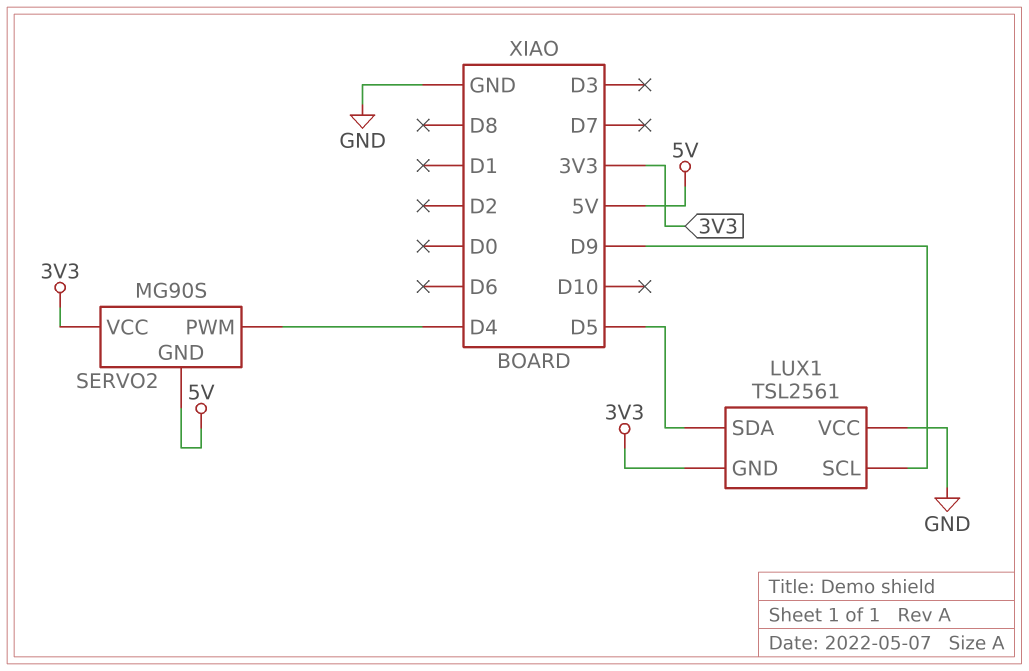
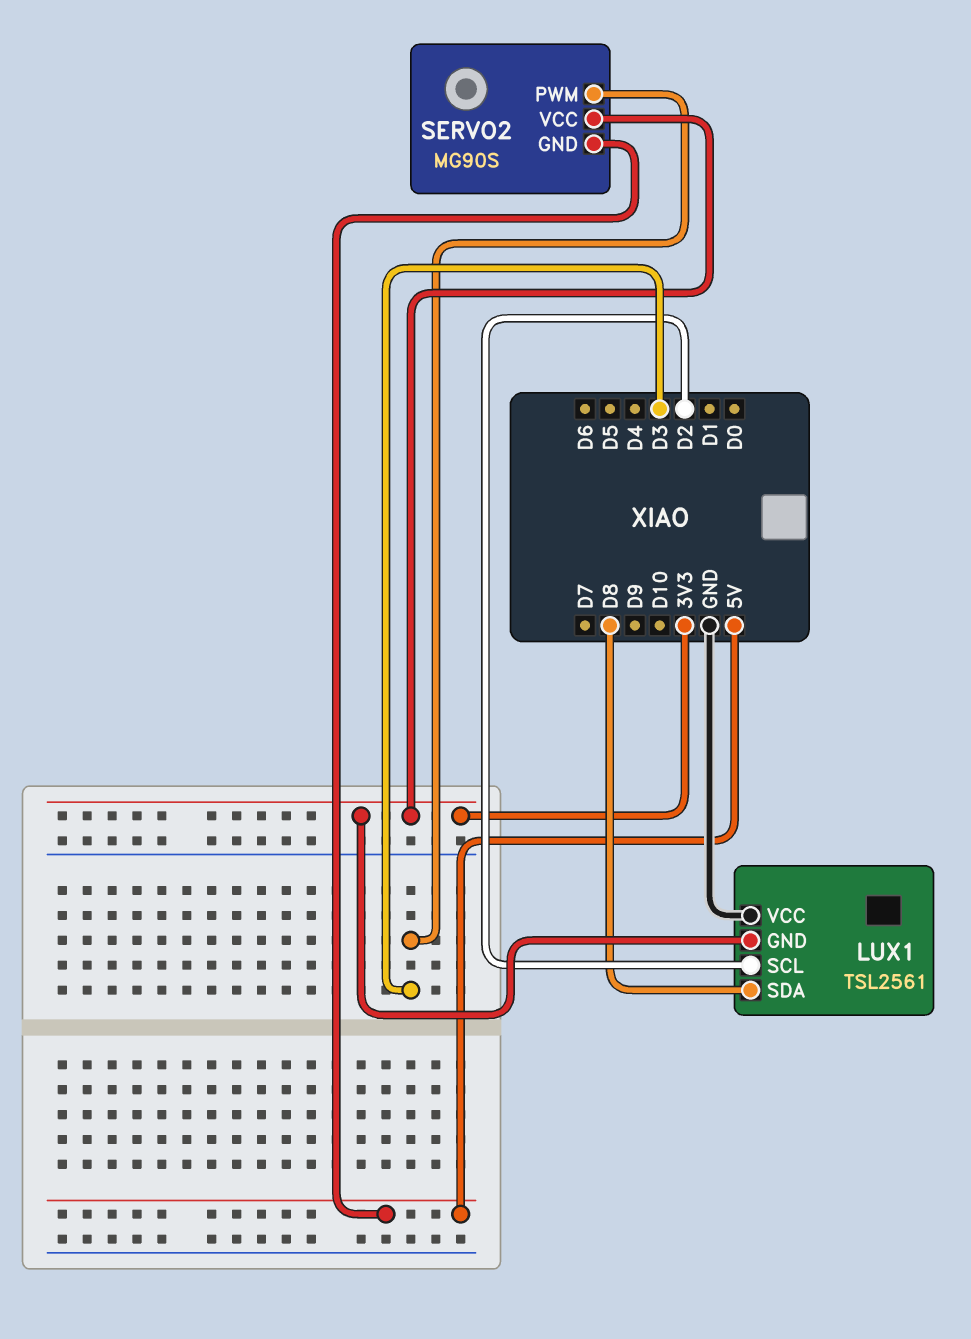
LUX1 pin SCL: D9 -> D2
LUX1 pin SDA: D5 -> D8
SERVO2 pin PWM: D4 -> D3

